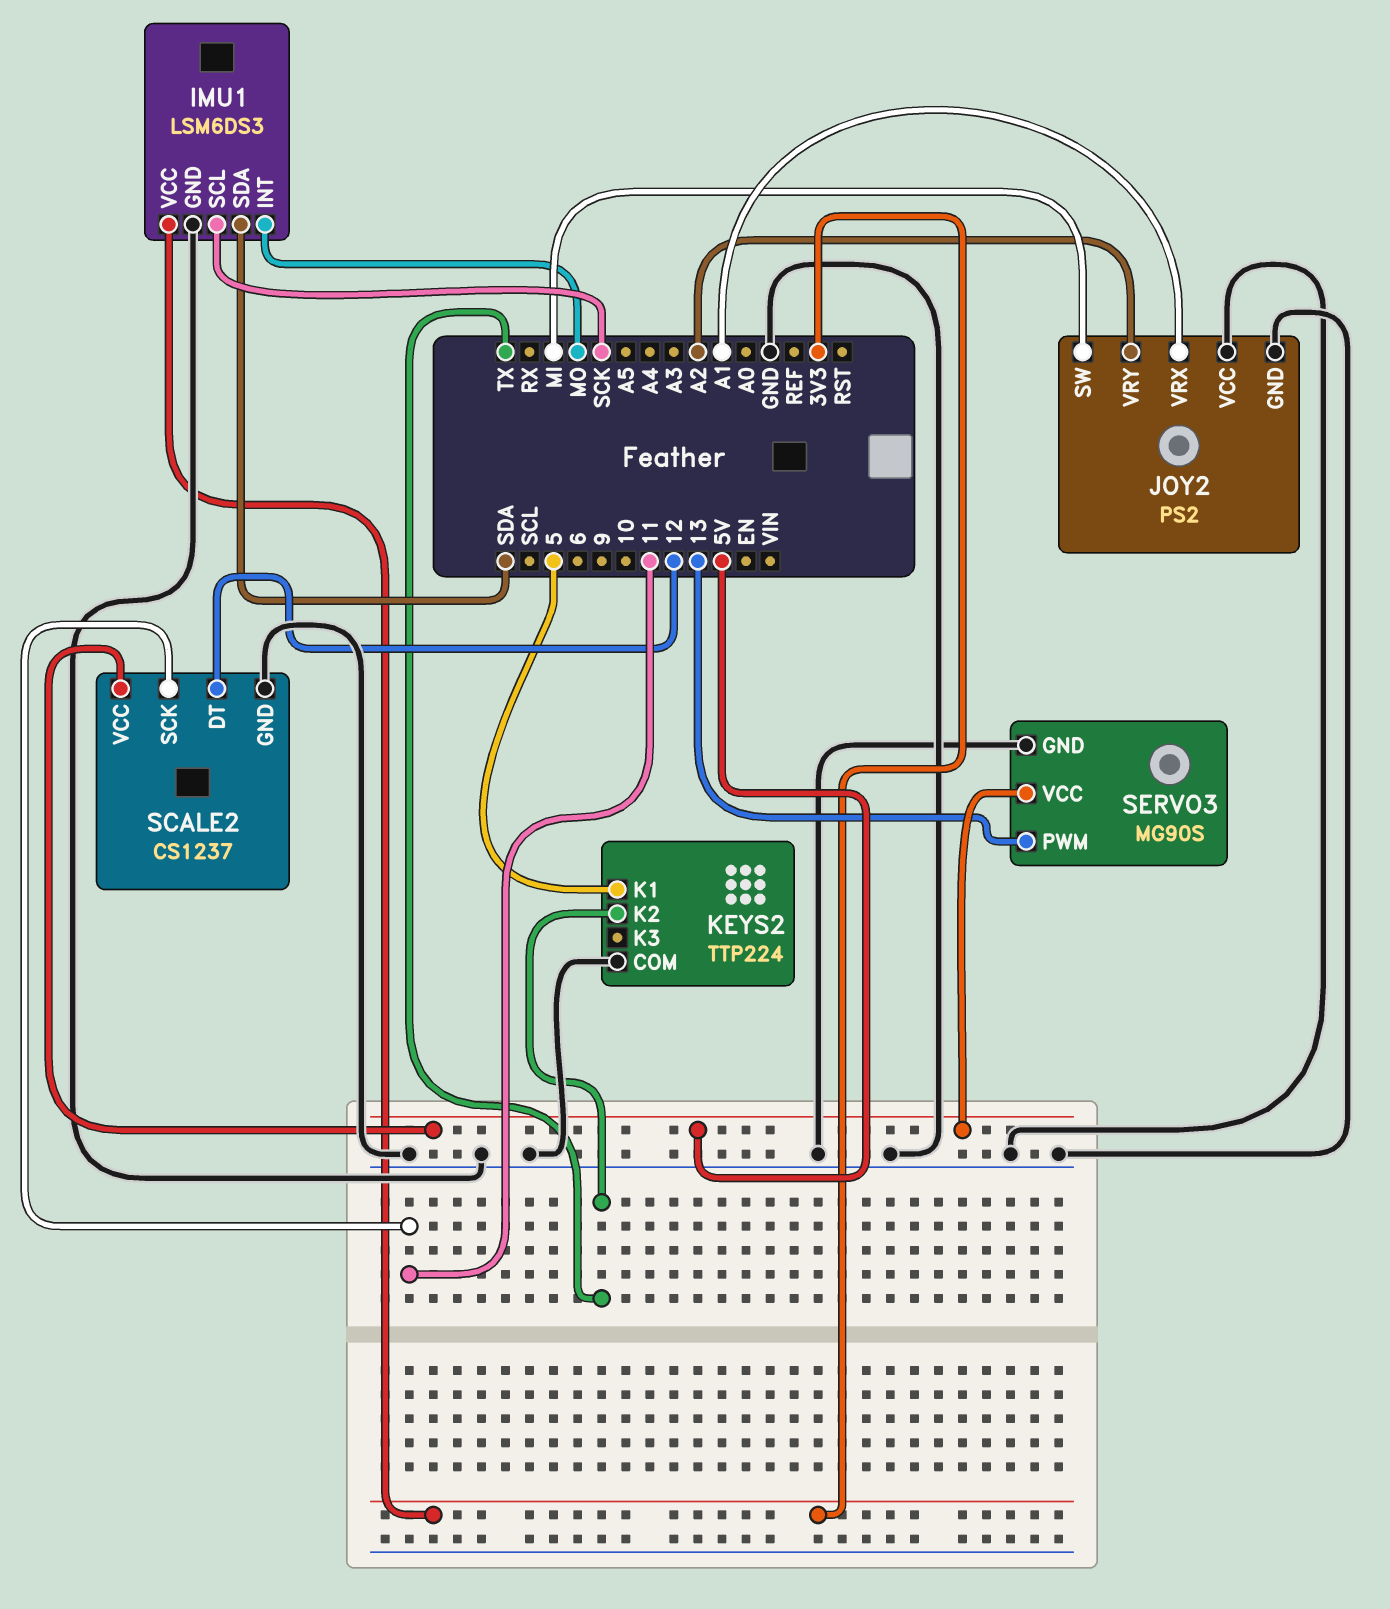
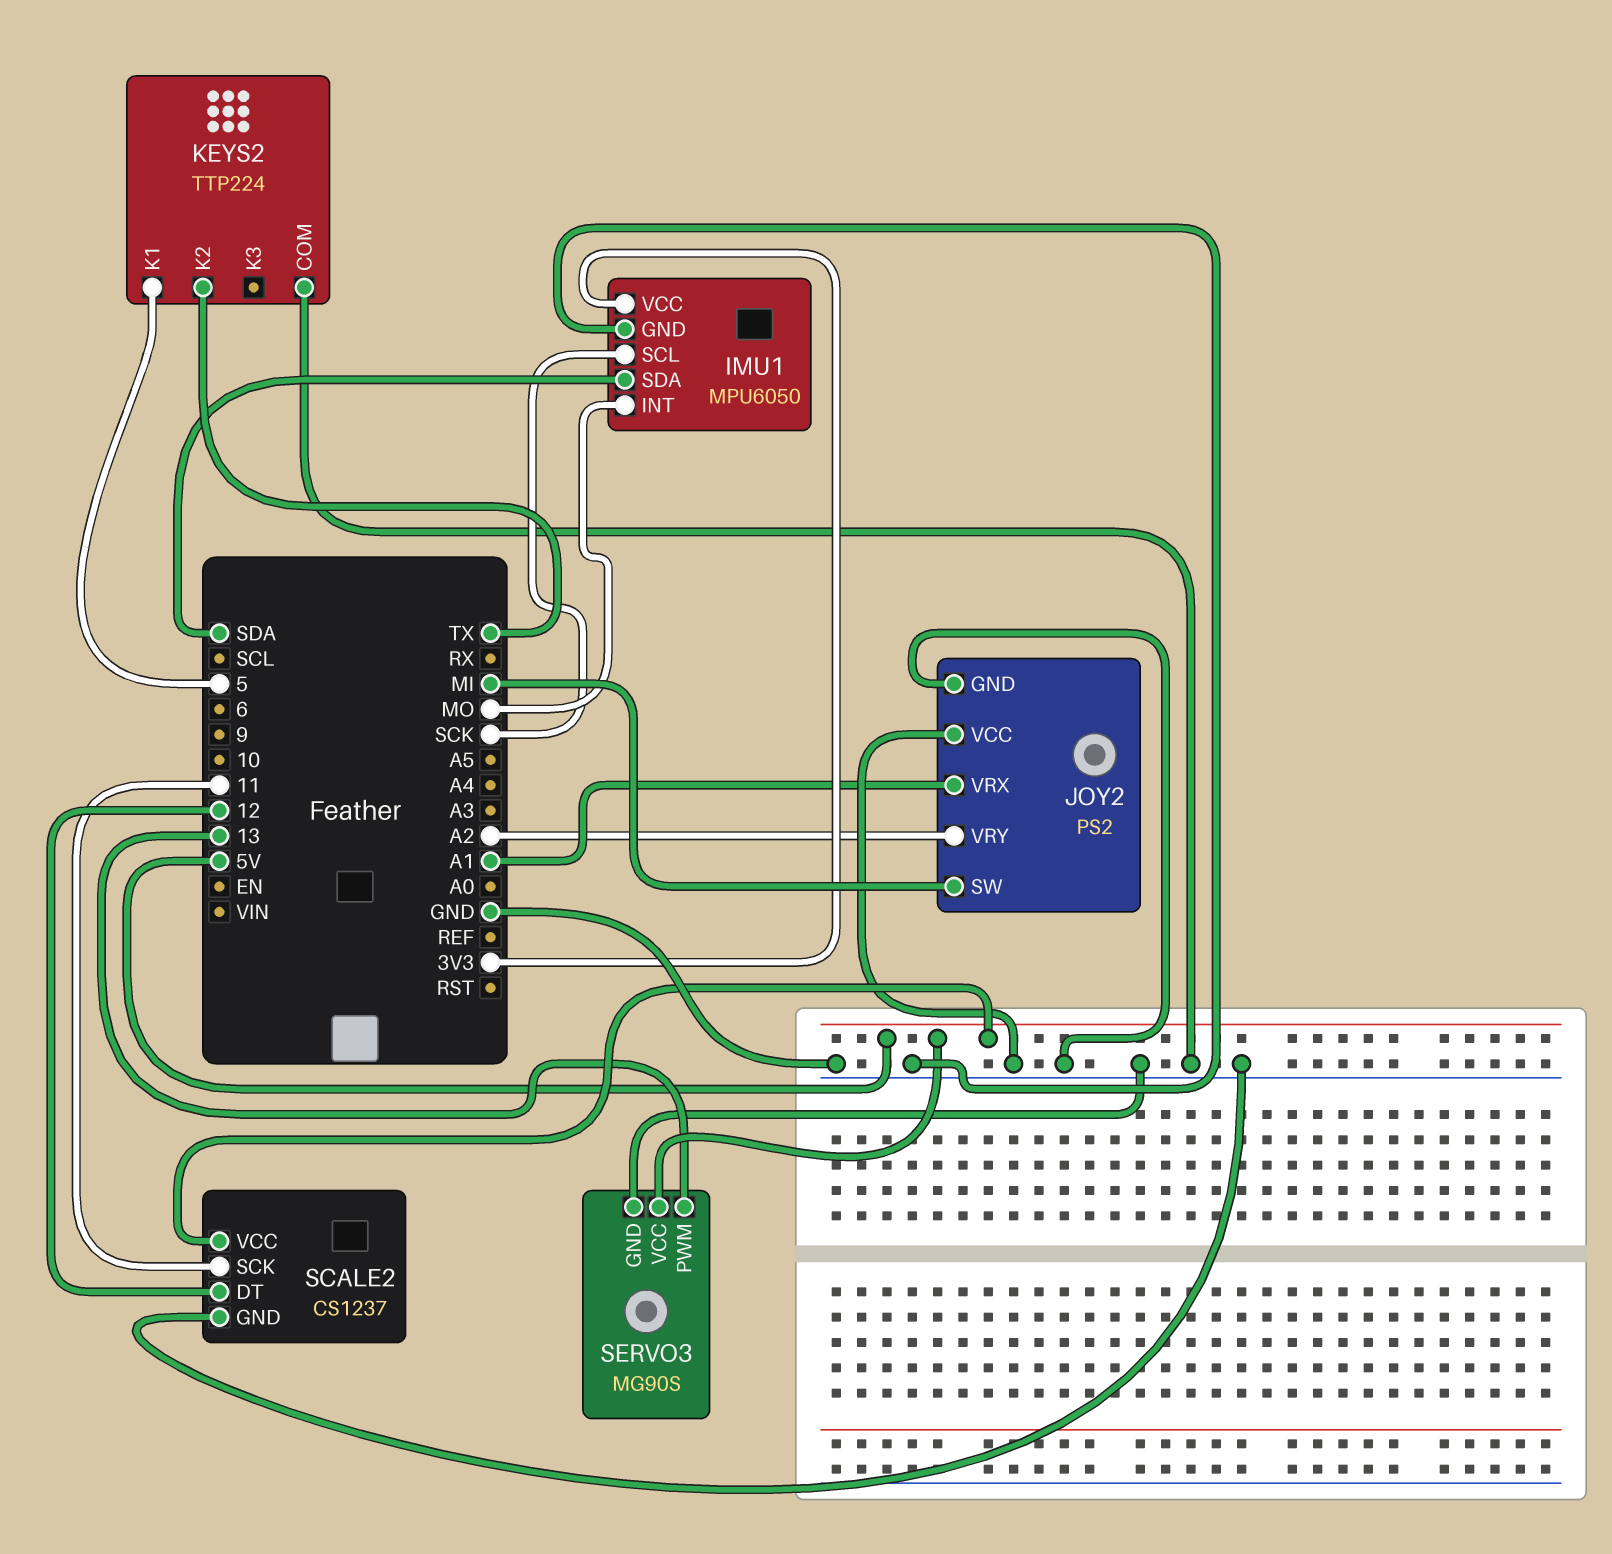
IMU1: LSM6DS3 -> MPU6050

